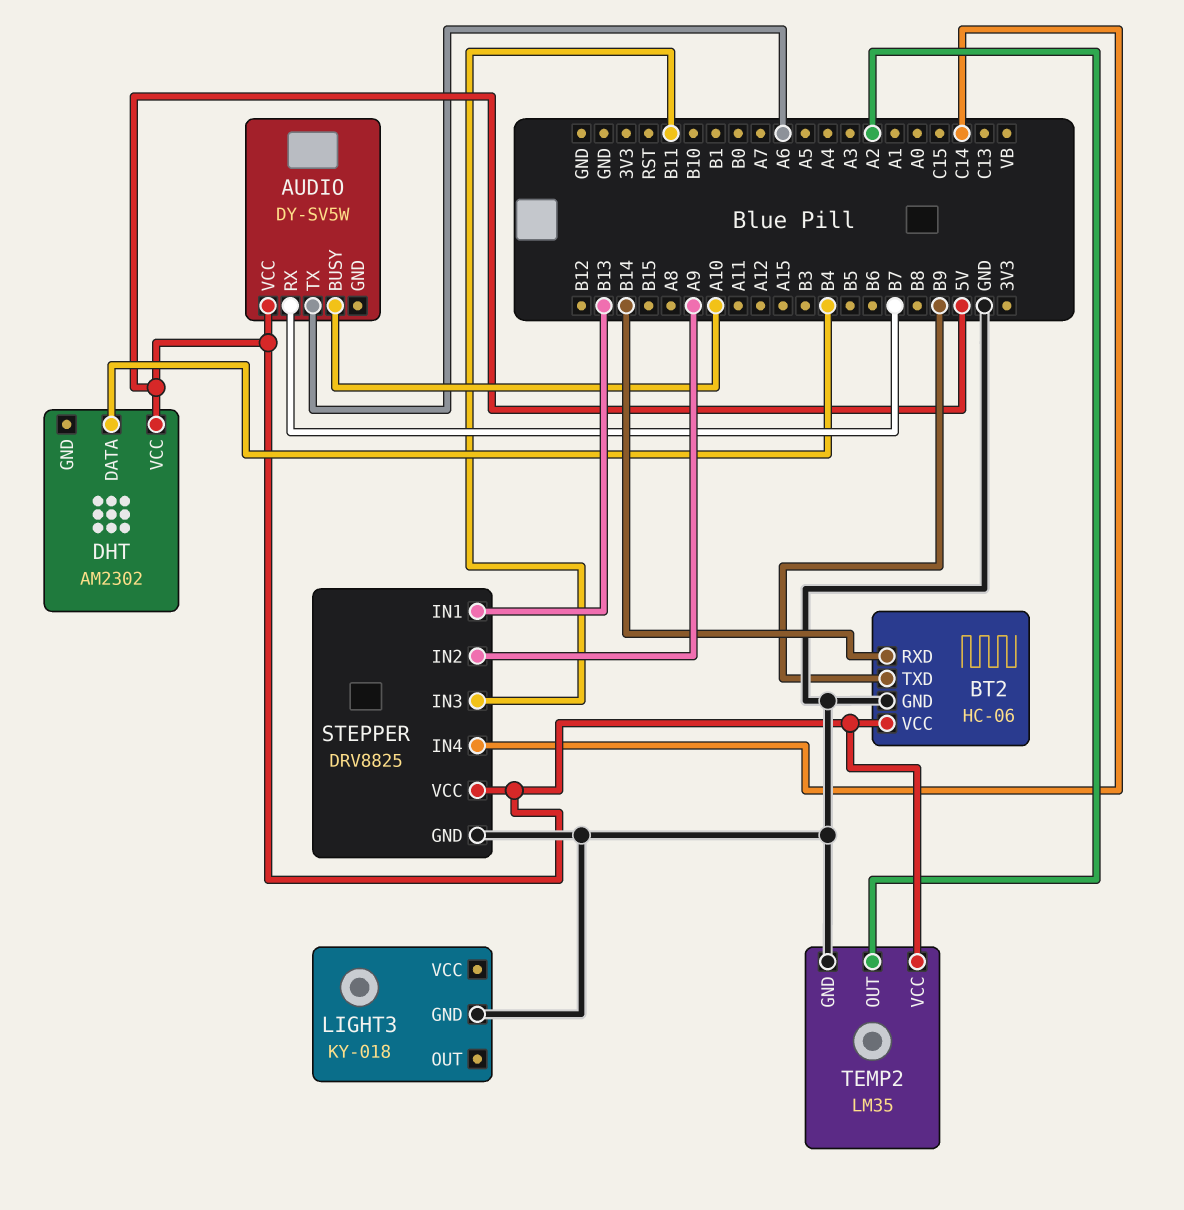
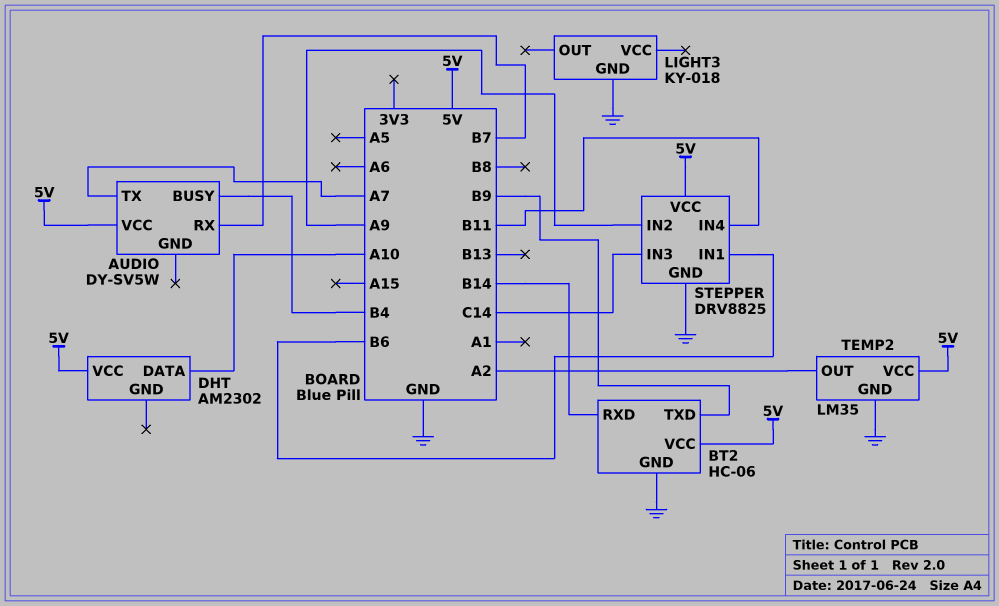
AUDIO pin BUSY: A10 -> B4
AUDIO pin TX: A6 -> A7
DHT pin DATA: B4 -> A10
STEPPER pin IN1: B13 -> B6
STEPPER pin IN3: B11 -> C14
STEPPER pin IN4: C14 -> B11

